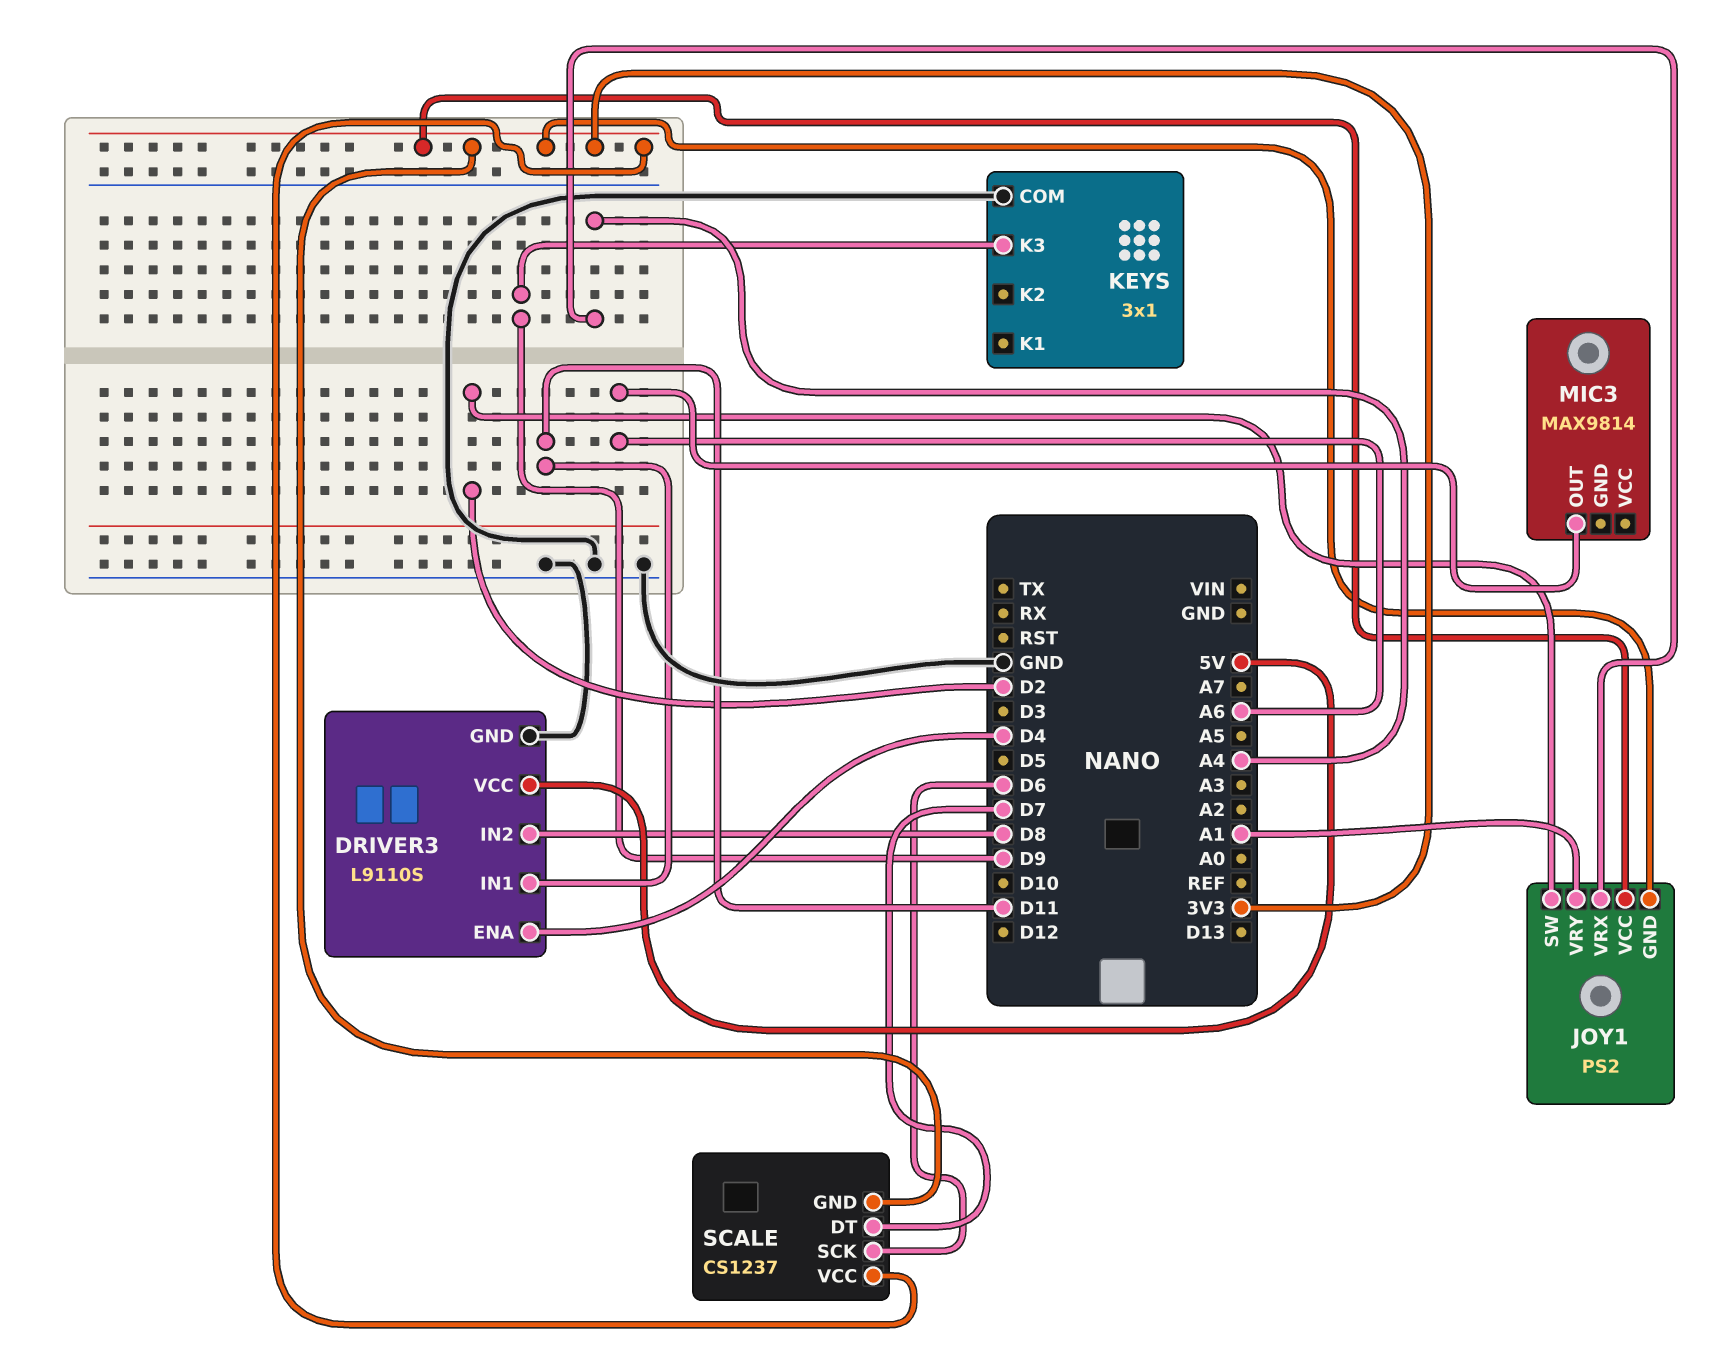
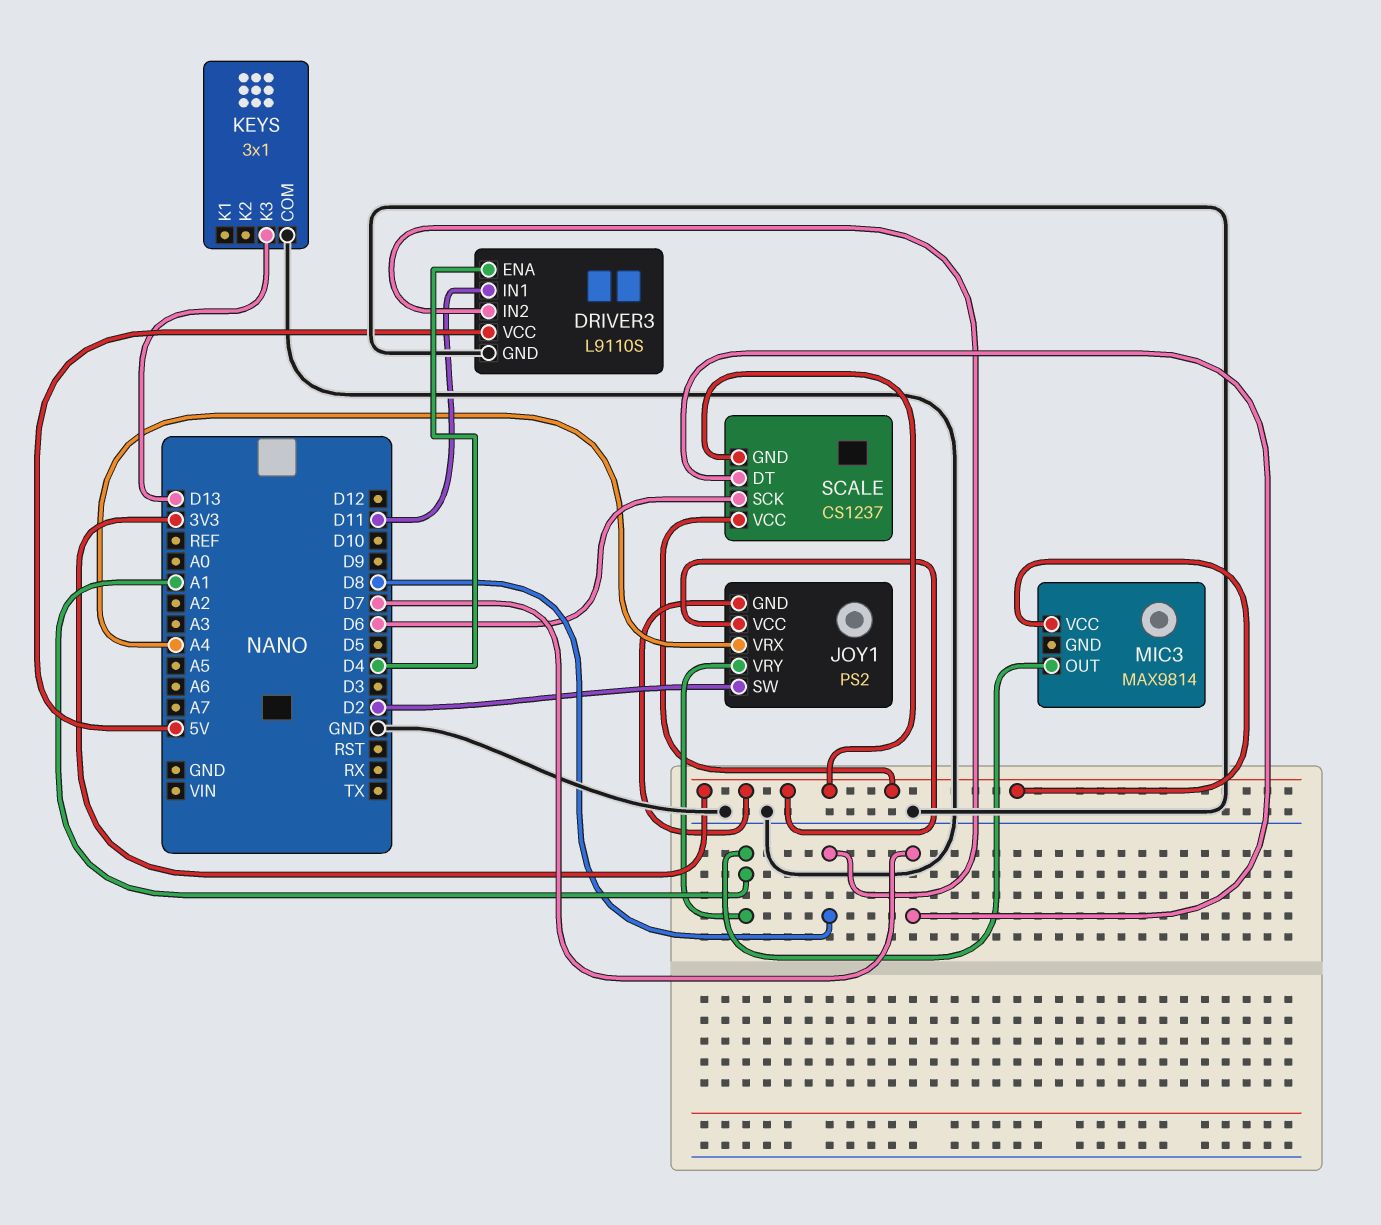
KEYS pin K3: D9 -> D13
MIC3 pin OUT: A6 -> A1
MIC3 pin VCC: none -> 3V3

